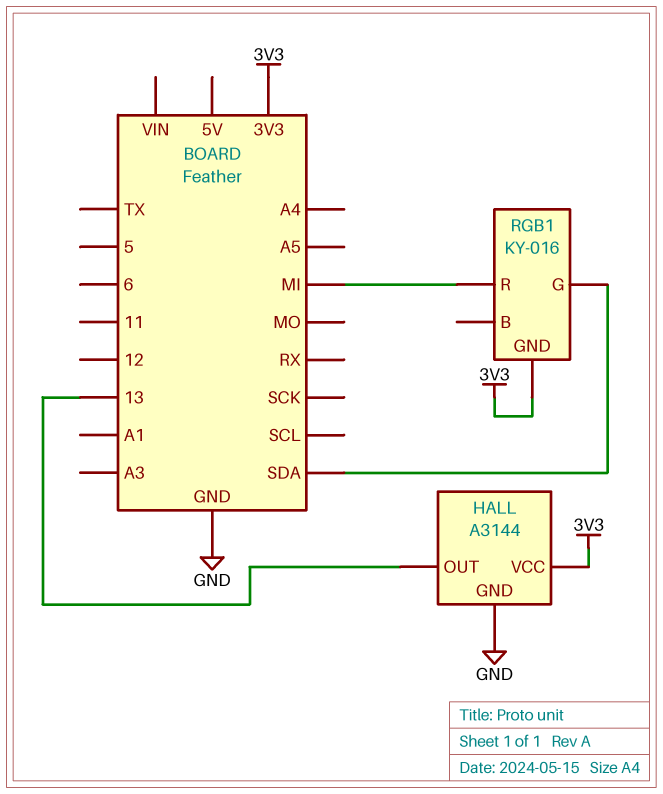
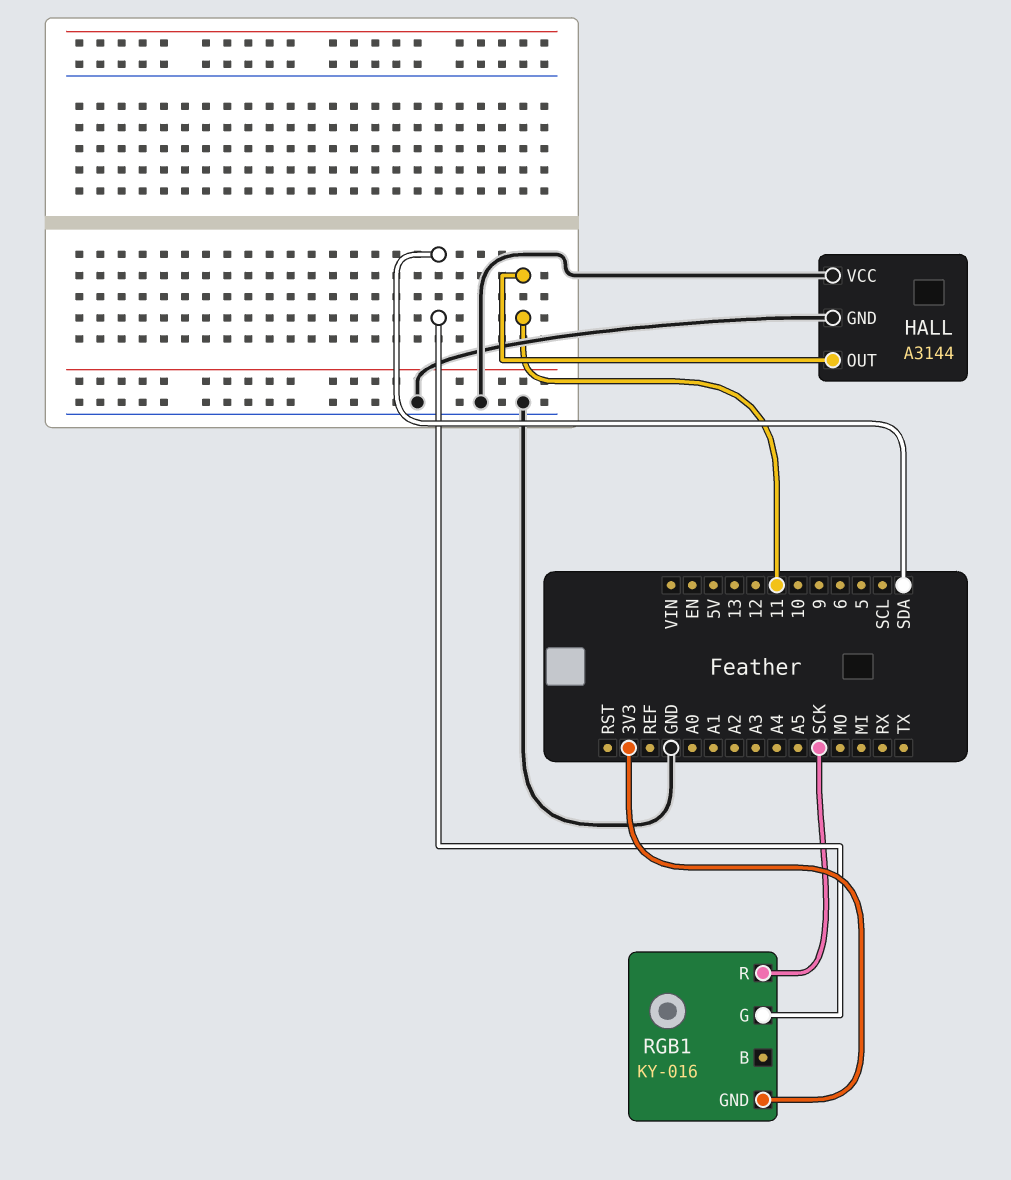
HALL pin OUT: 13 -> 11
HALL pin VCC: 3V3 -> GND
RGB1 pin R: MI -> SCK

